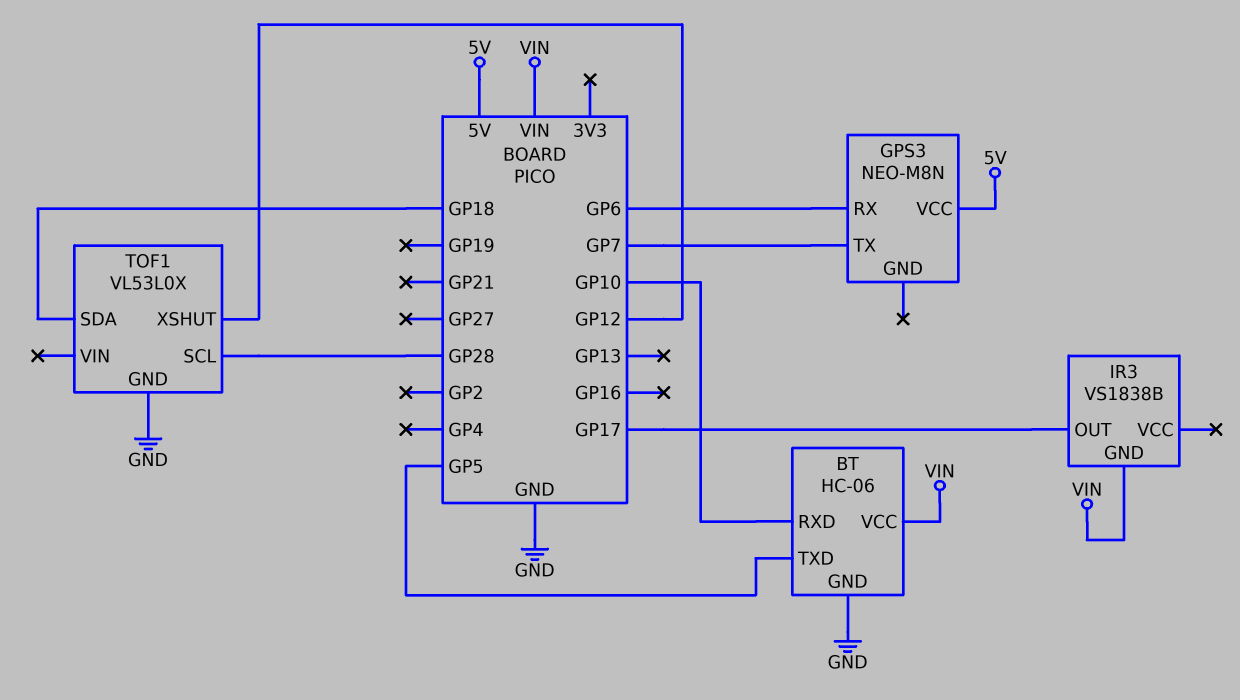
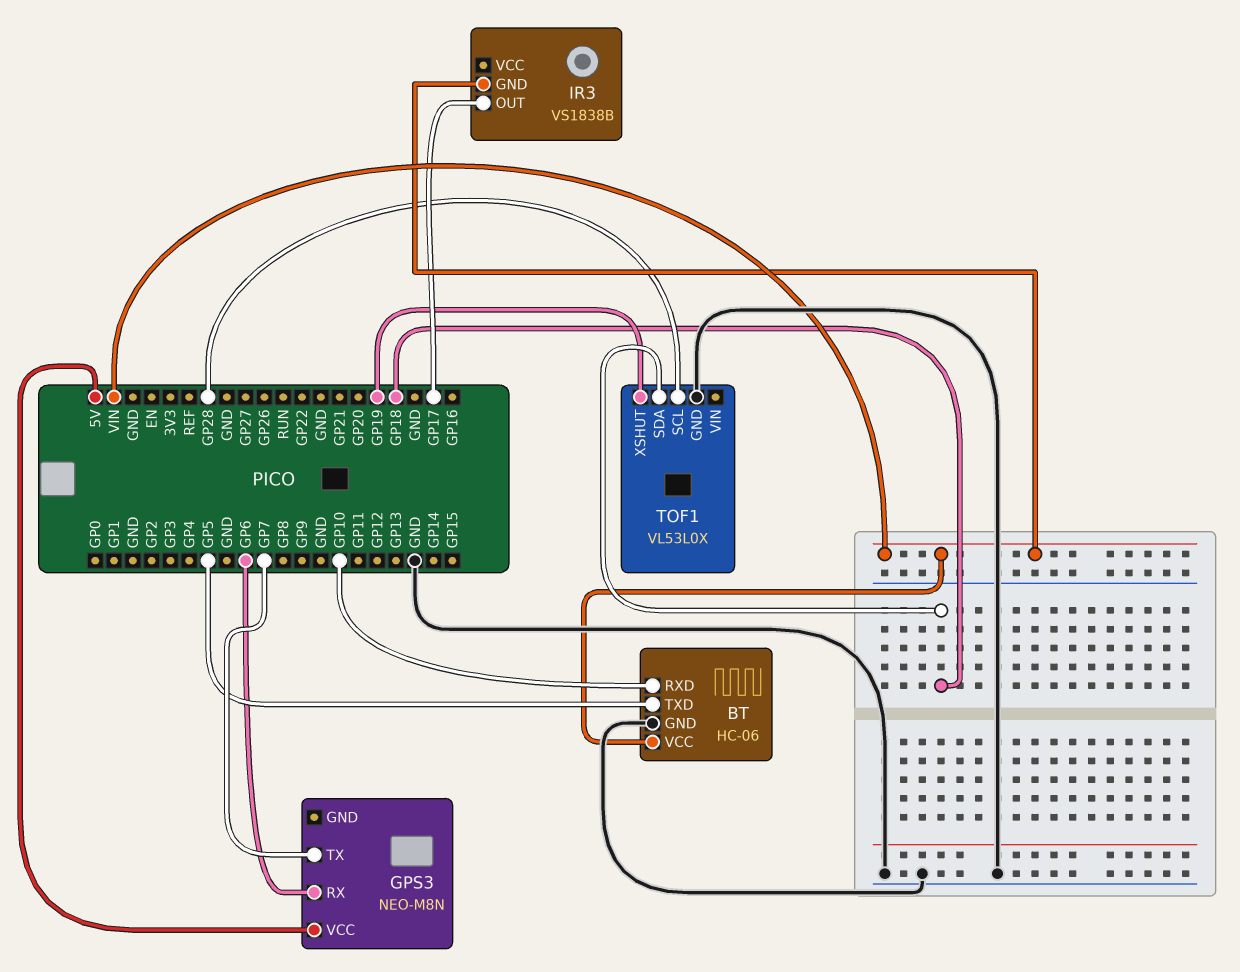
TOF1 pin XSHUT: GP12 -> GP19

